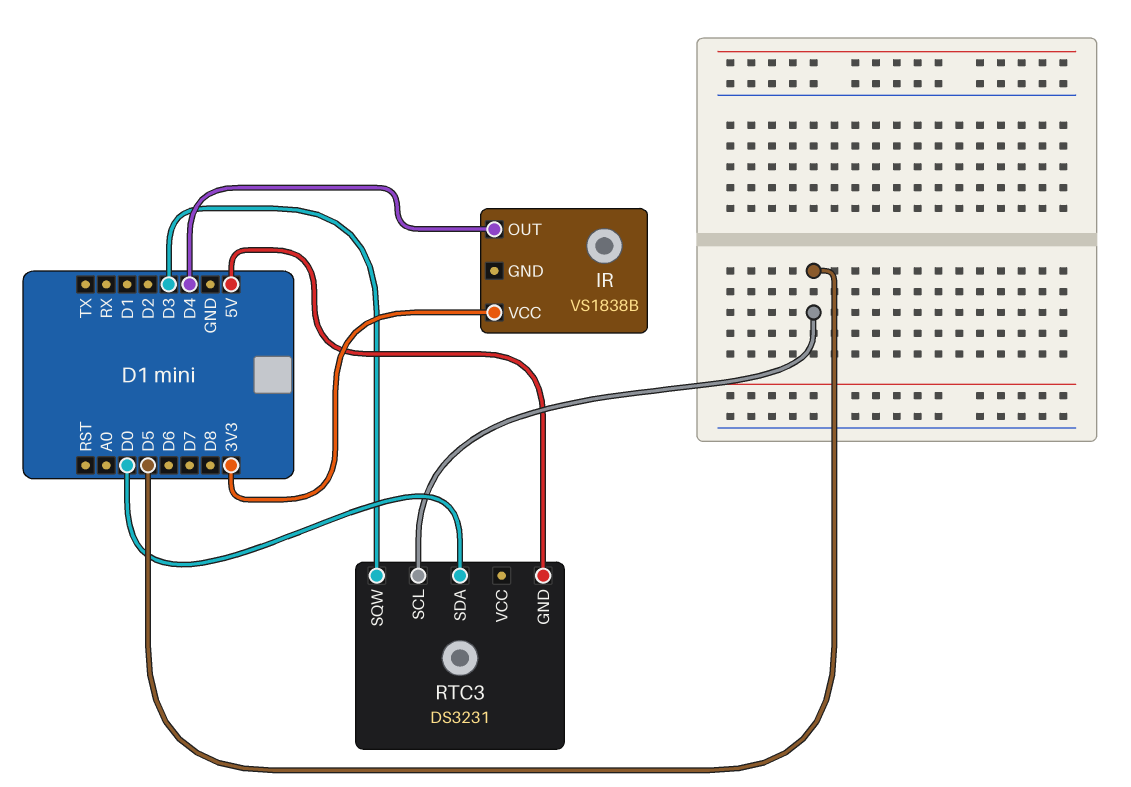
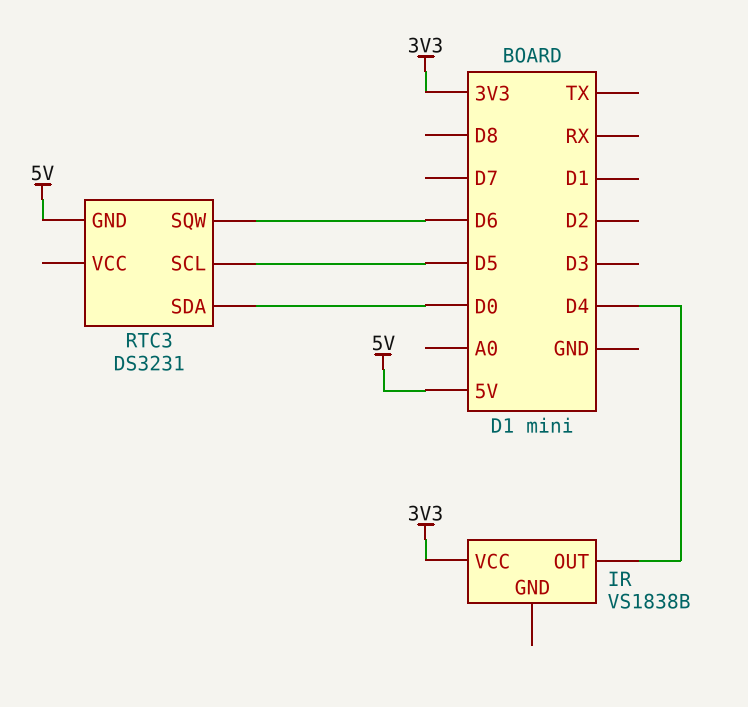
RTC3 pin SQW: D3 -> D6

